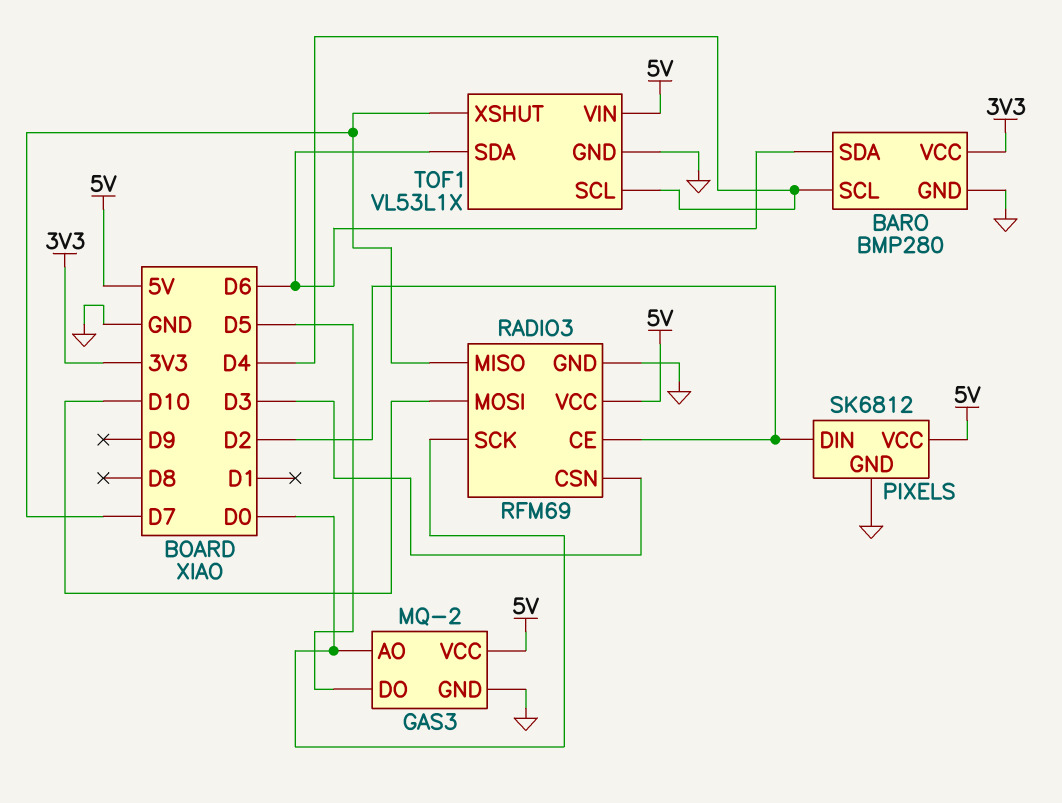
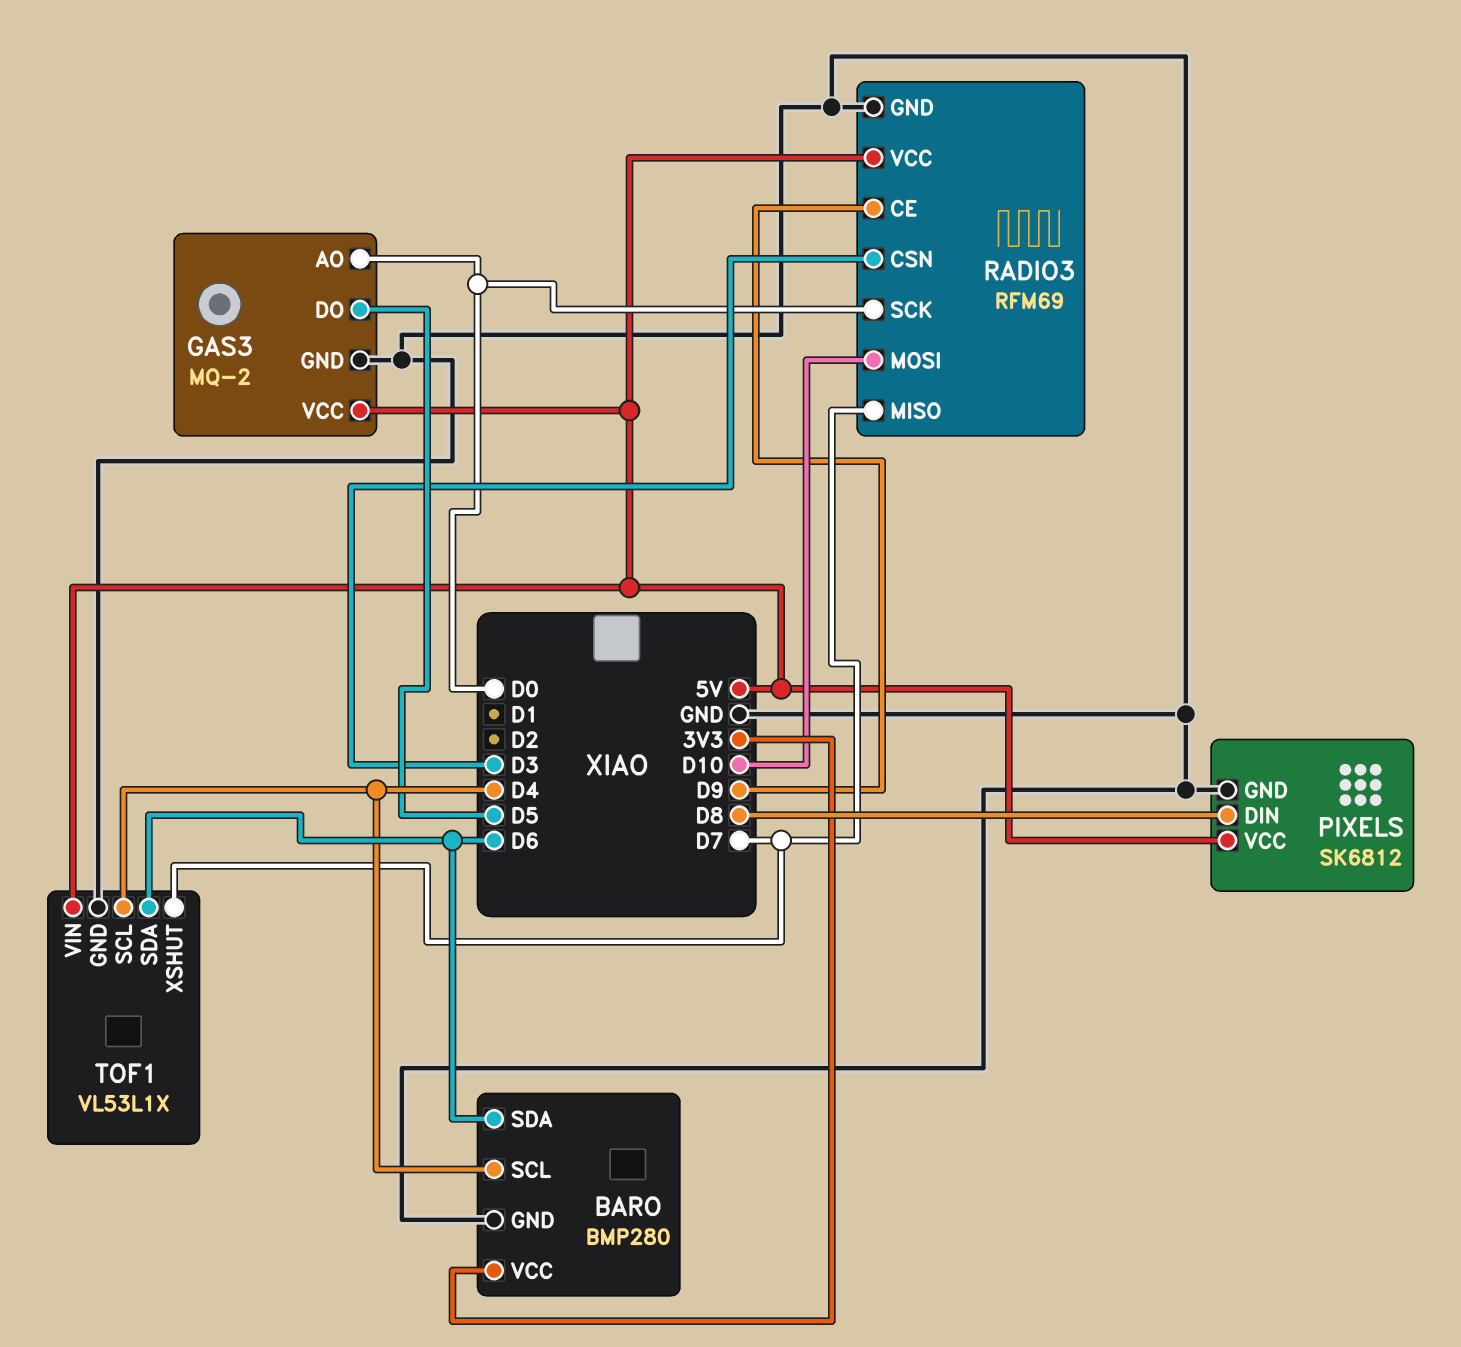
PIXELS pin DIN: D2 -> D8
RADIO3 pin CE: D2 -> D9

